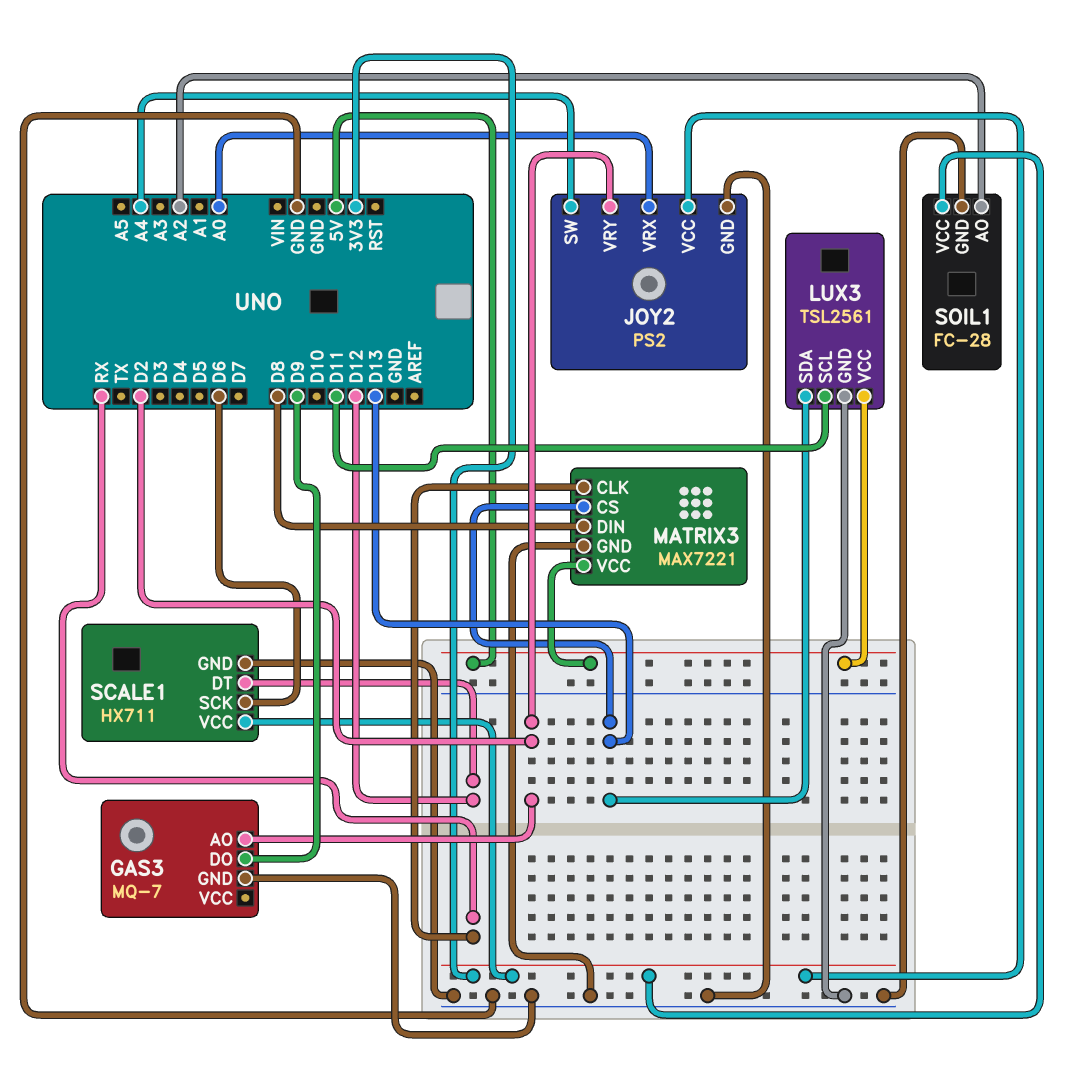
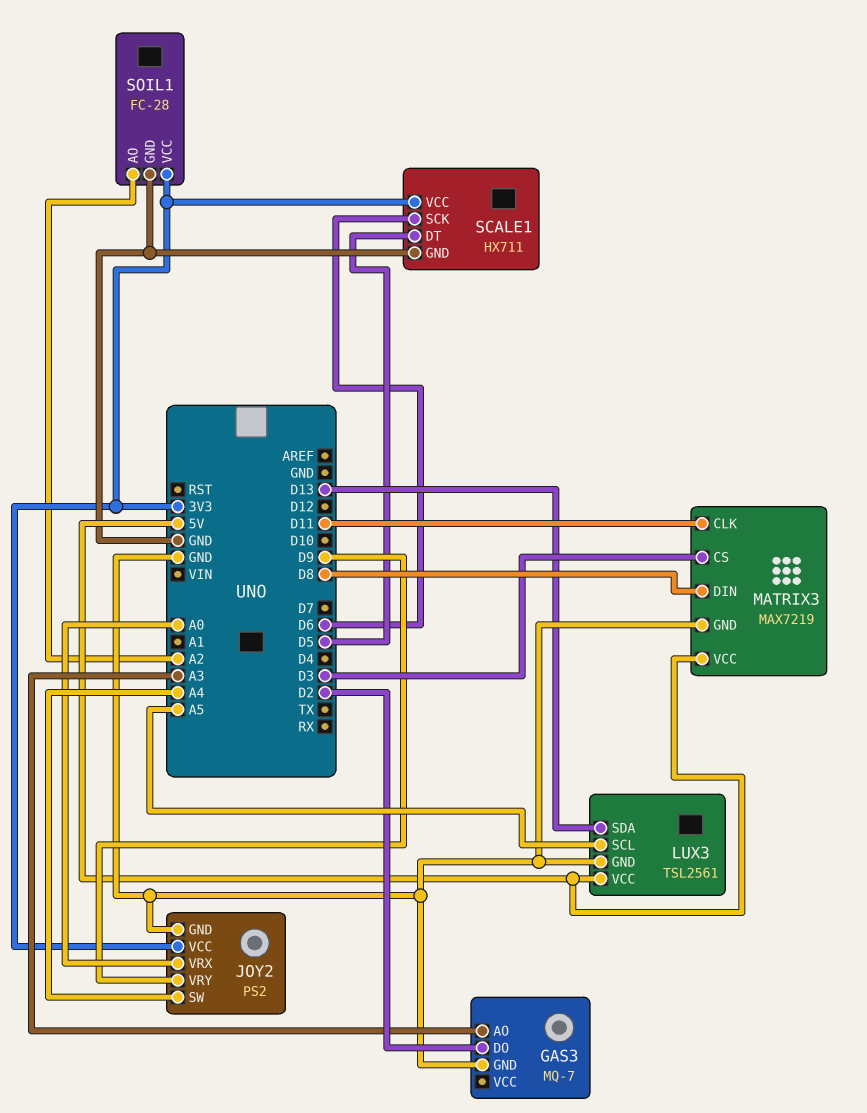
GAS3 pin AO: D2 -> A3
GAS3 pin DO: D9 -> D2
JOY2 pin VRY: D2 -> D9
LUX3 pin SCL: D11 -> A5
MATRIX3: MAX7221 -> MAX7219
MATRIX3 pin CLK: RX -> D11
MATRIX3 pin CS: D13 -> D3
SCALE1 pin DT: D12 -> D5

